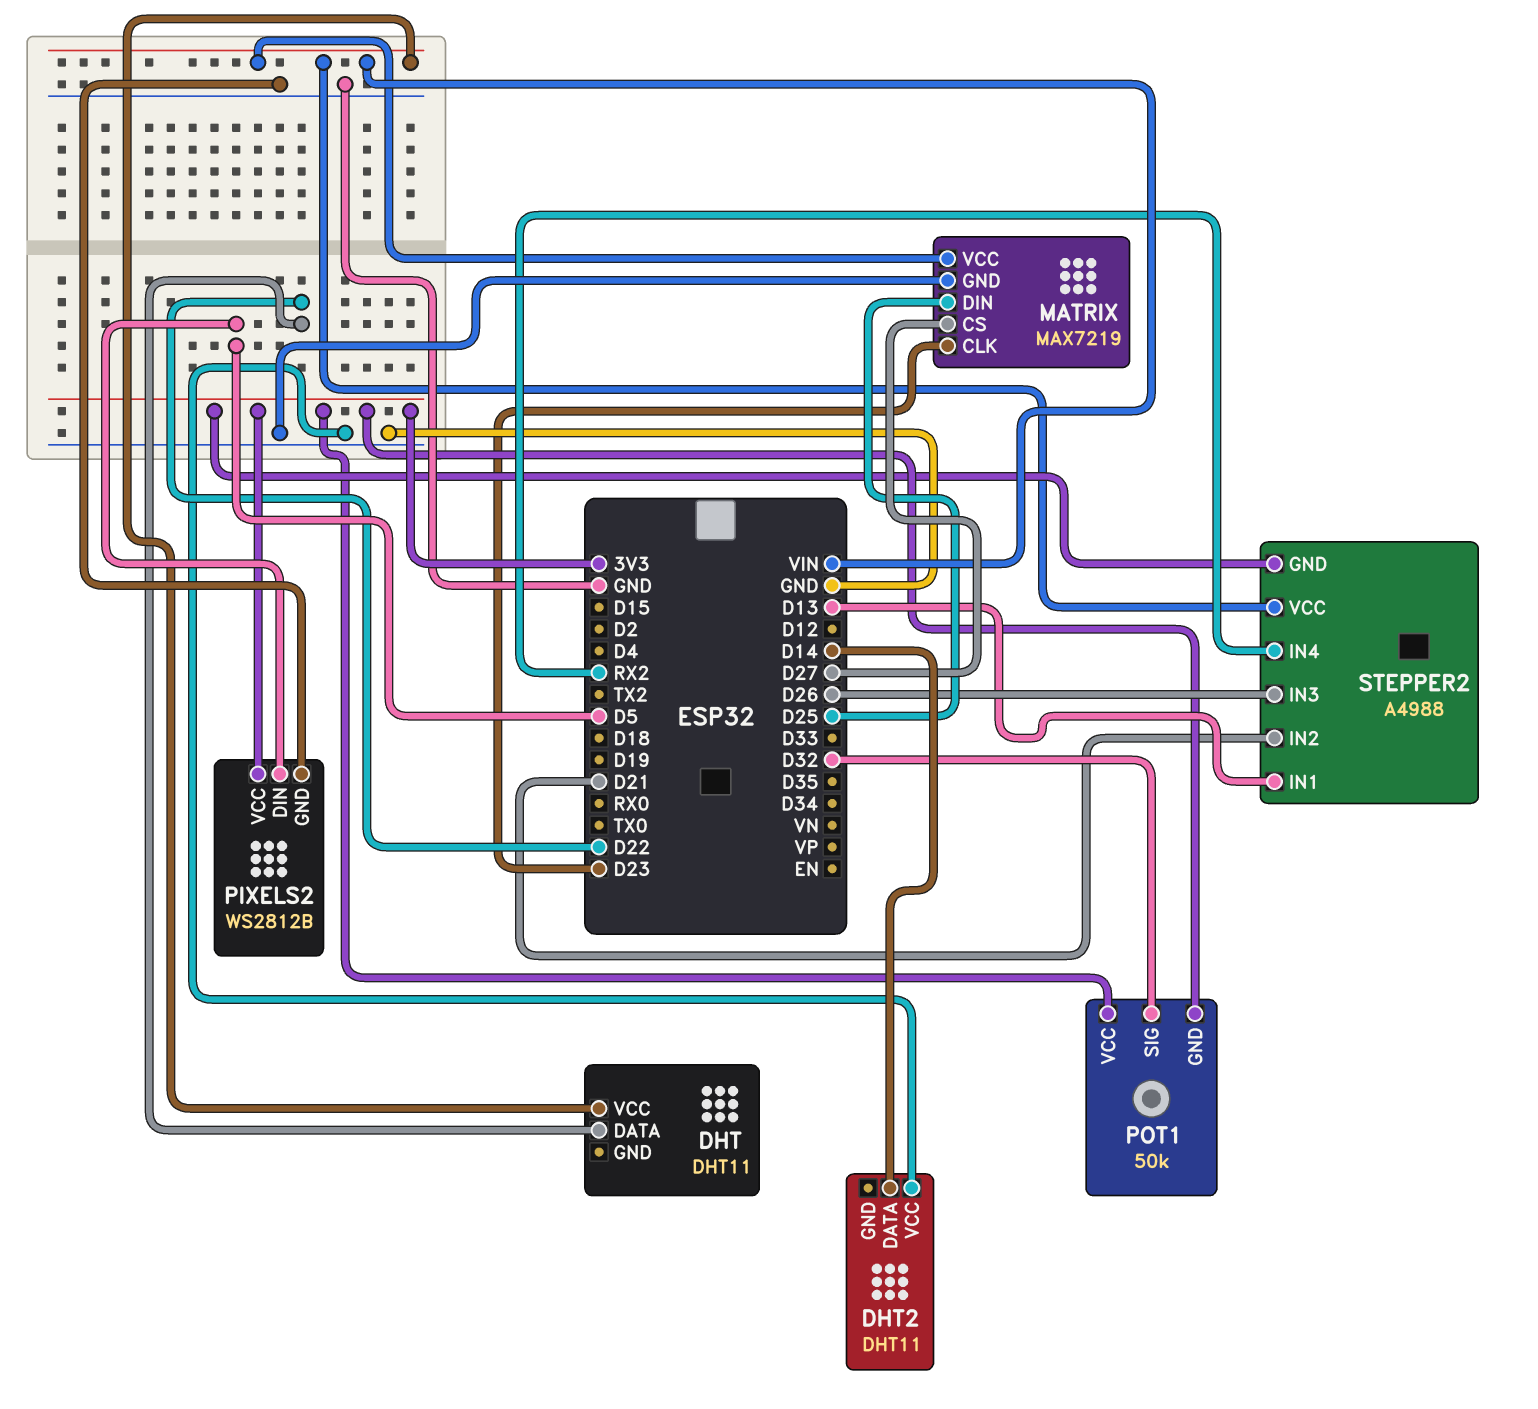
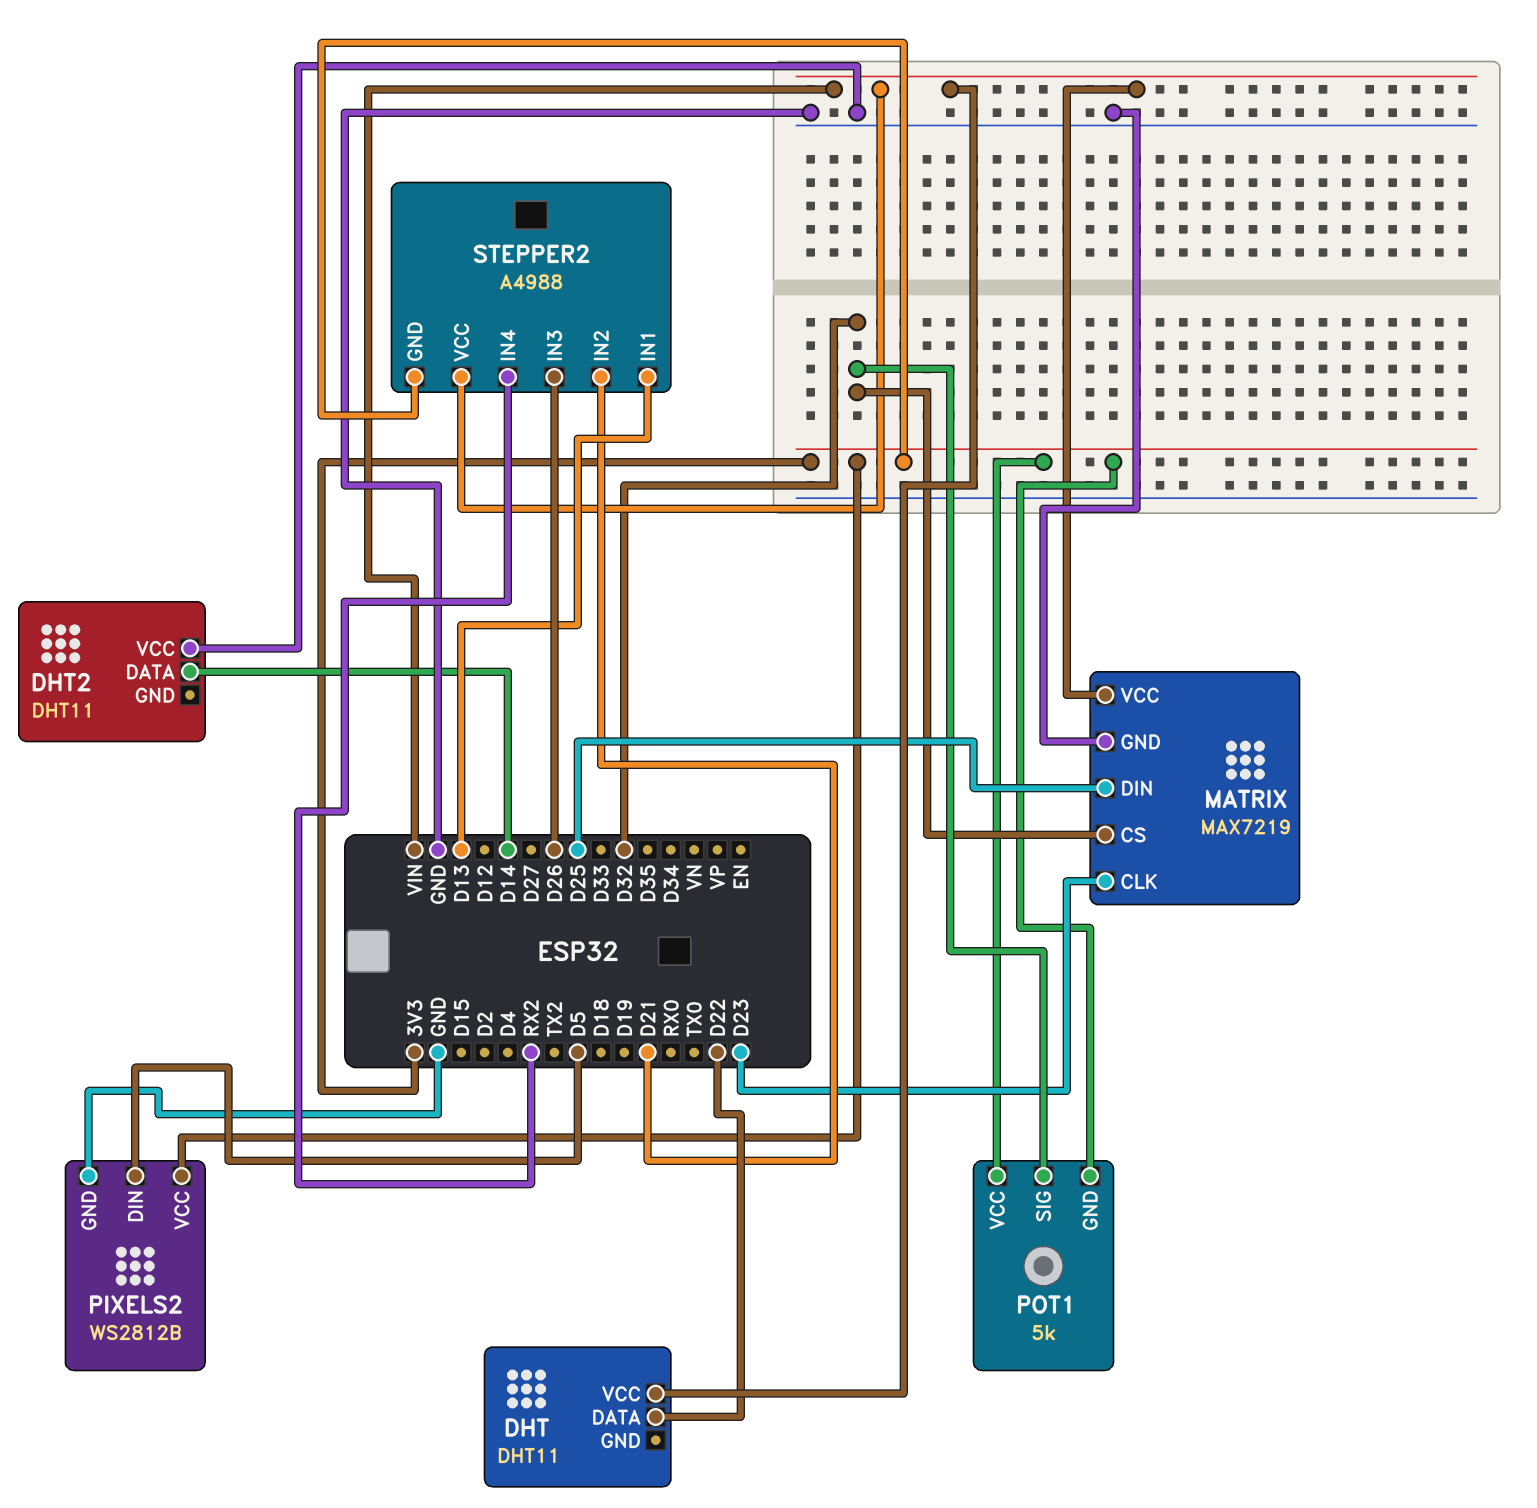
MATRIX pin CS: D27 -> D32
POT1: 50k -> 5k

